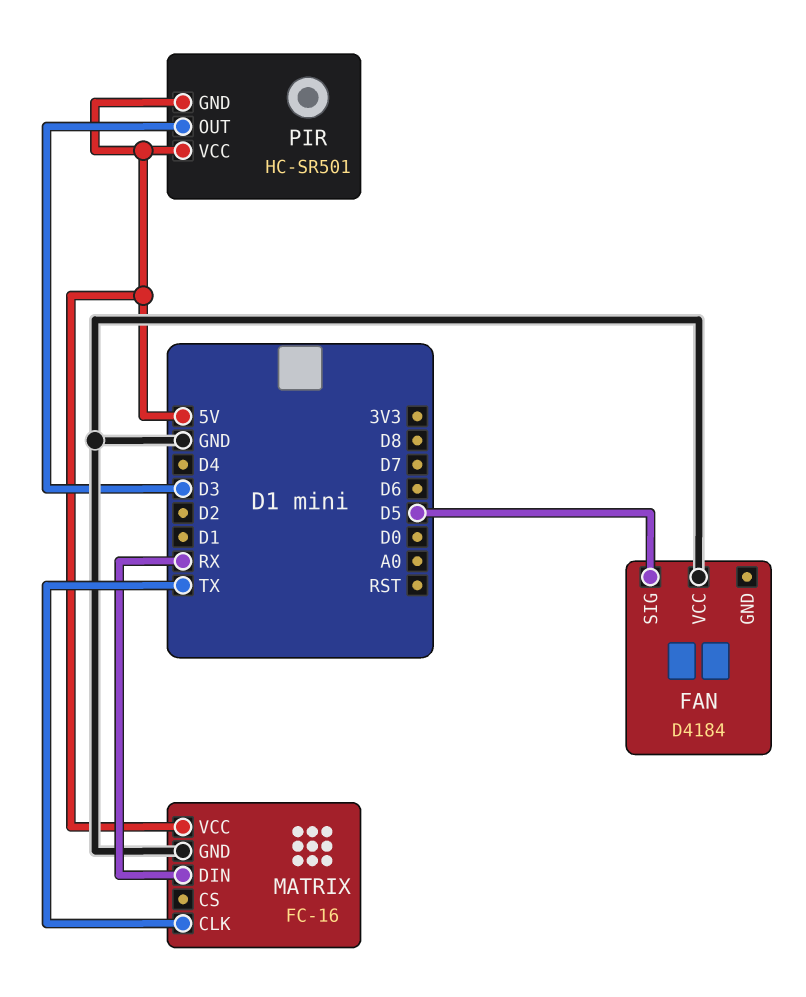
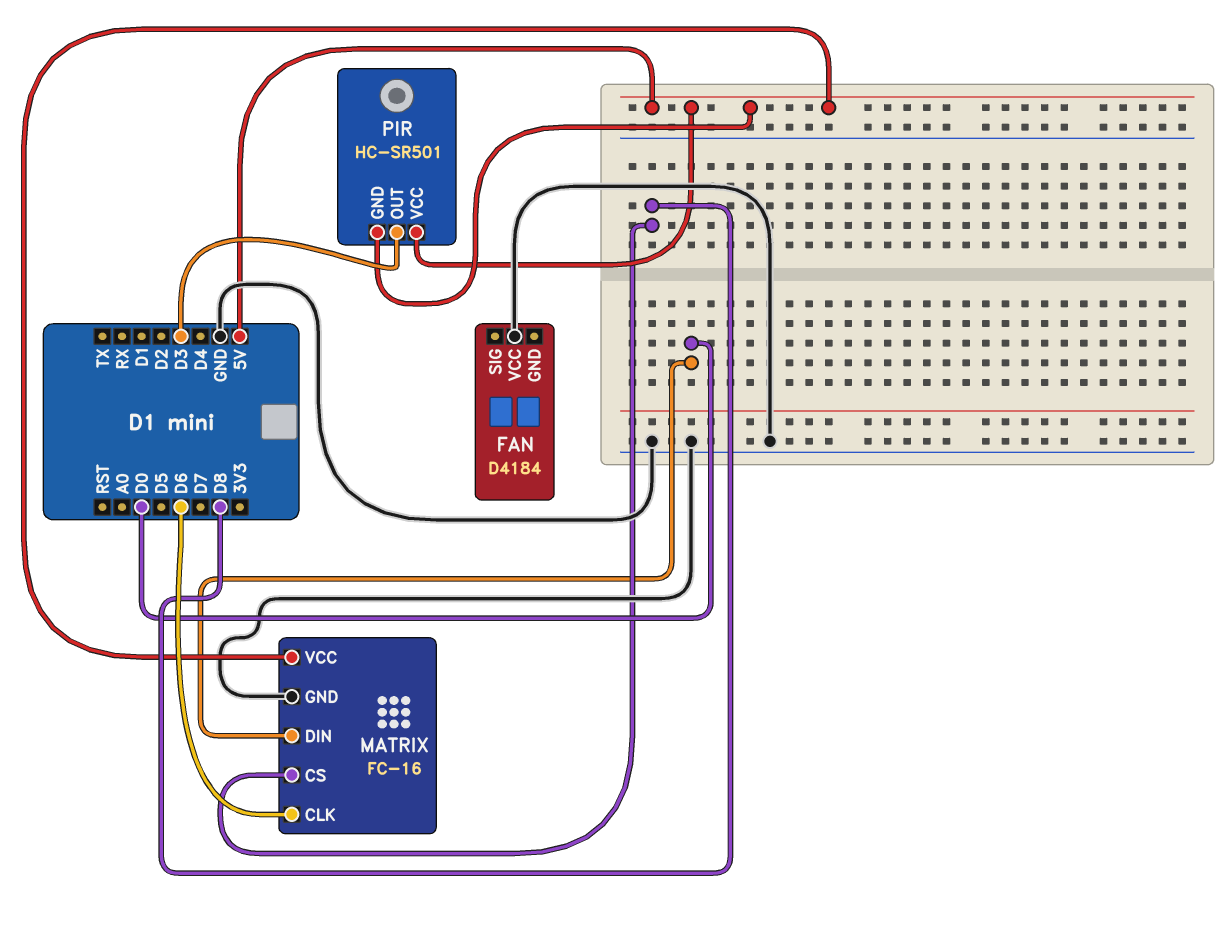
FAN pin SIG: D5 -> none
MATRIX pin CLK: TX -> D6
MATRIX pin CS: none -> D8
MATRIX pin DIN: RX -> D0

